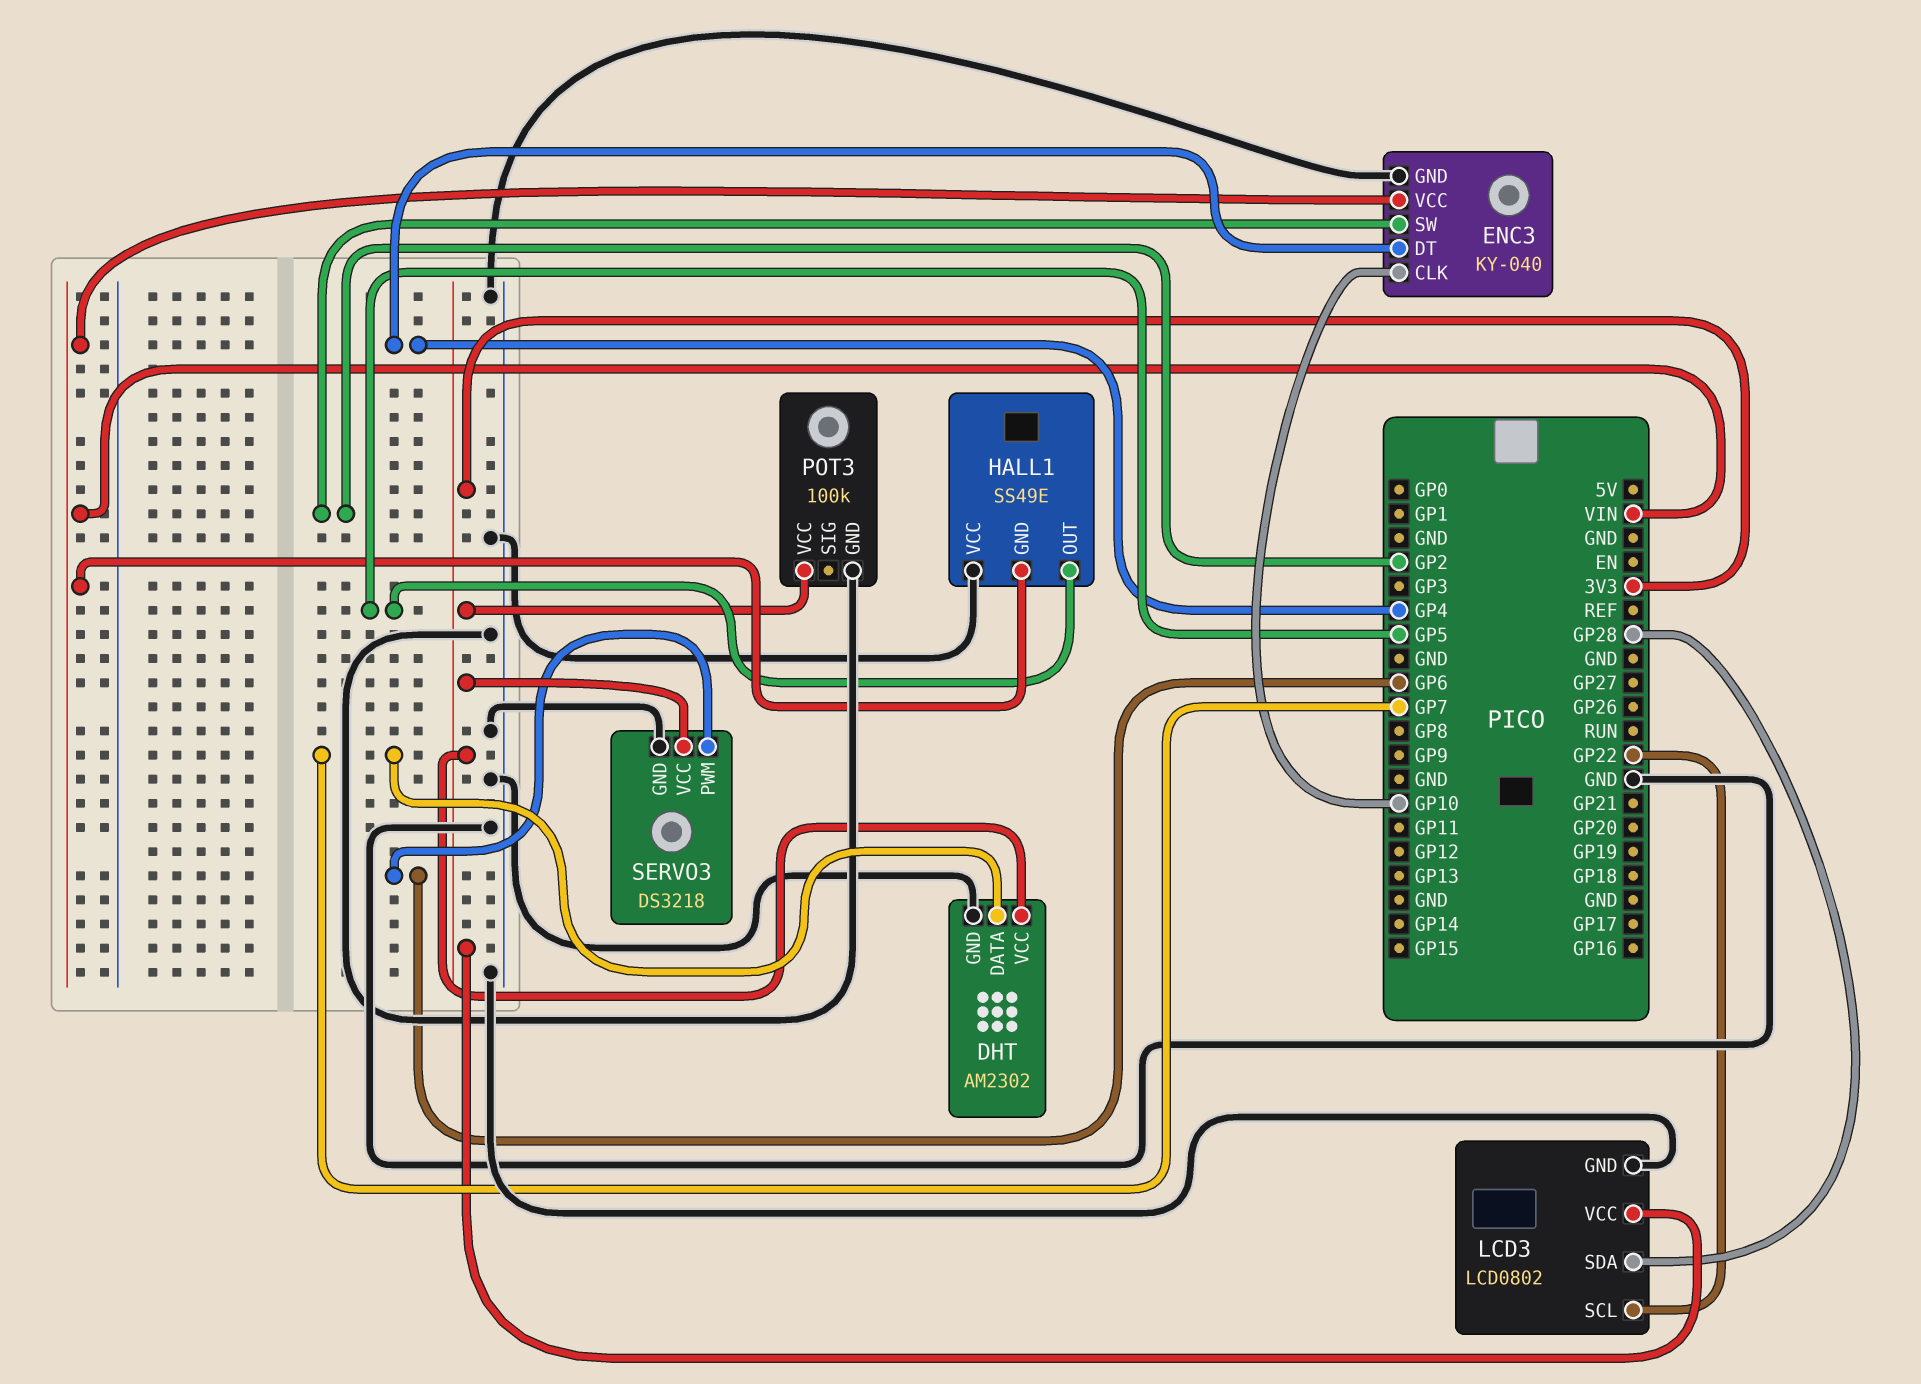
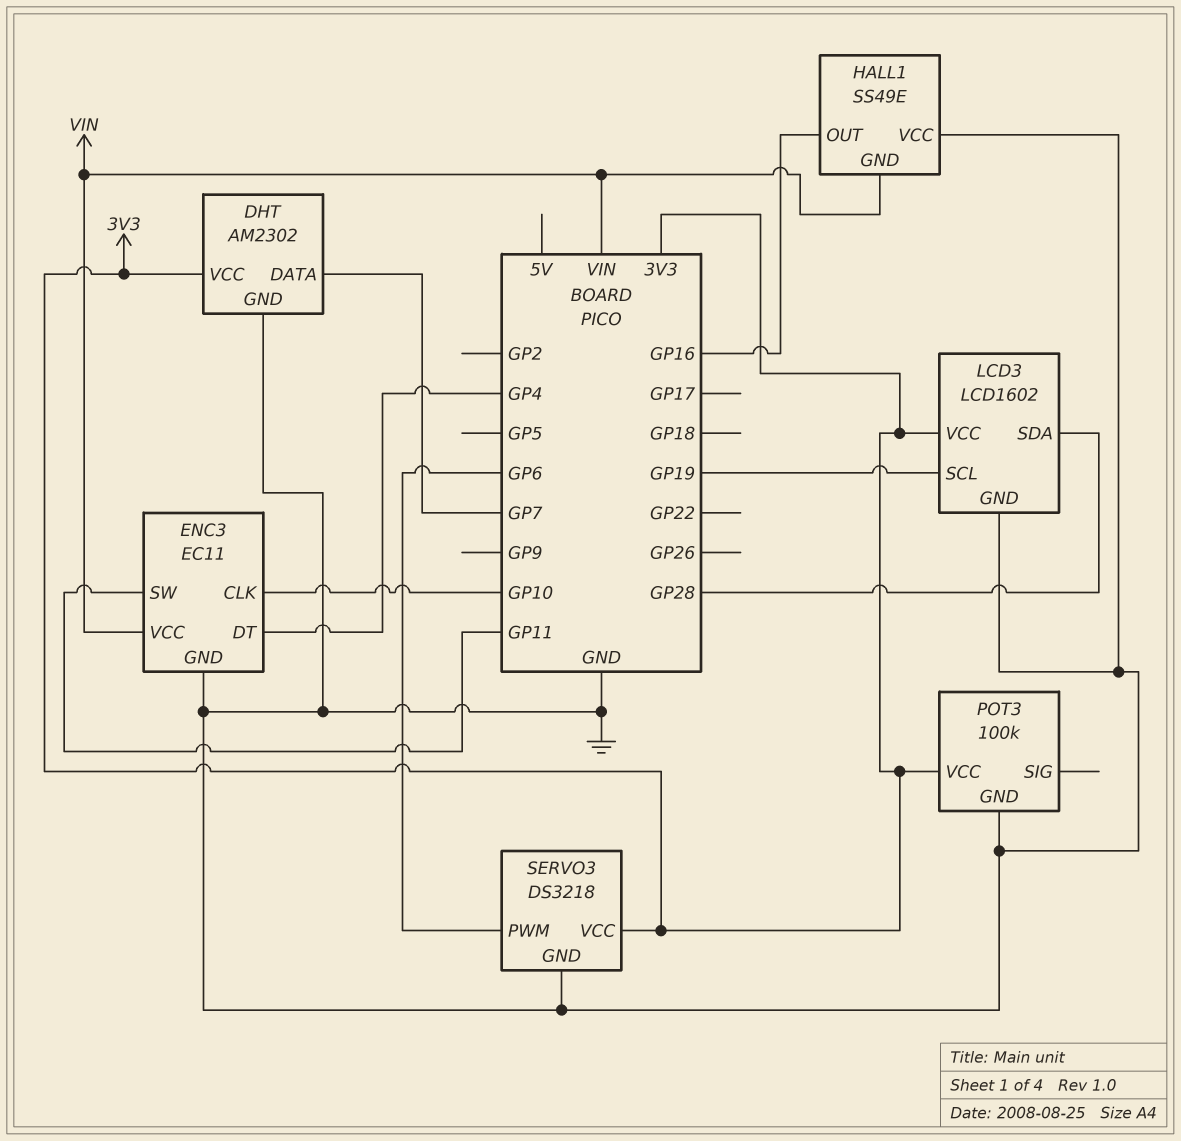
ENC3: KY-040 -> EC11
ENC3 pin SW: GP2 -> GP11
HALL1 pin OUT: GP5 -> GP16
LCD3: LCD0802 -> LCD1602
LCD3 pin SCL: GP22 -> GP19

